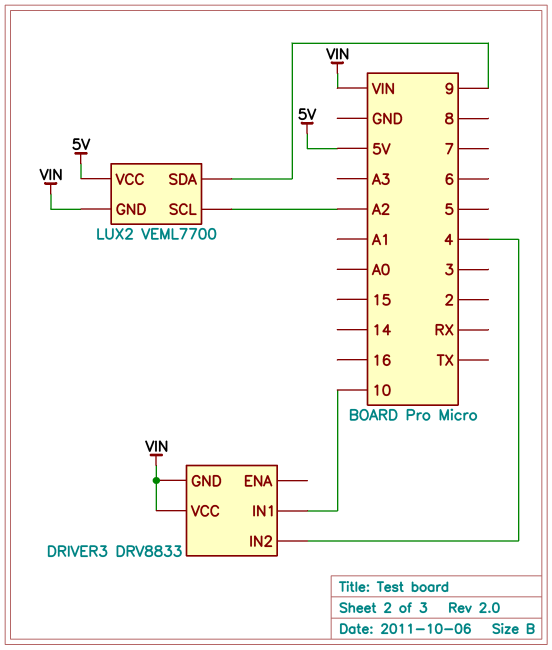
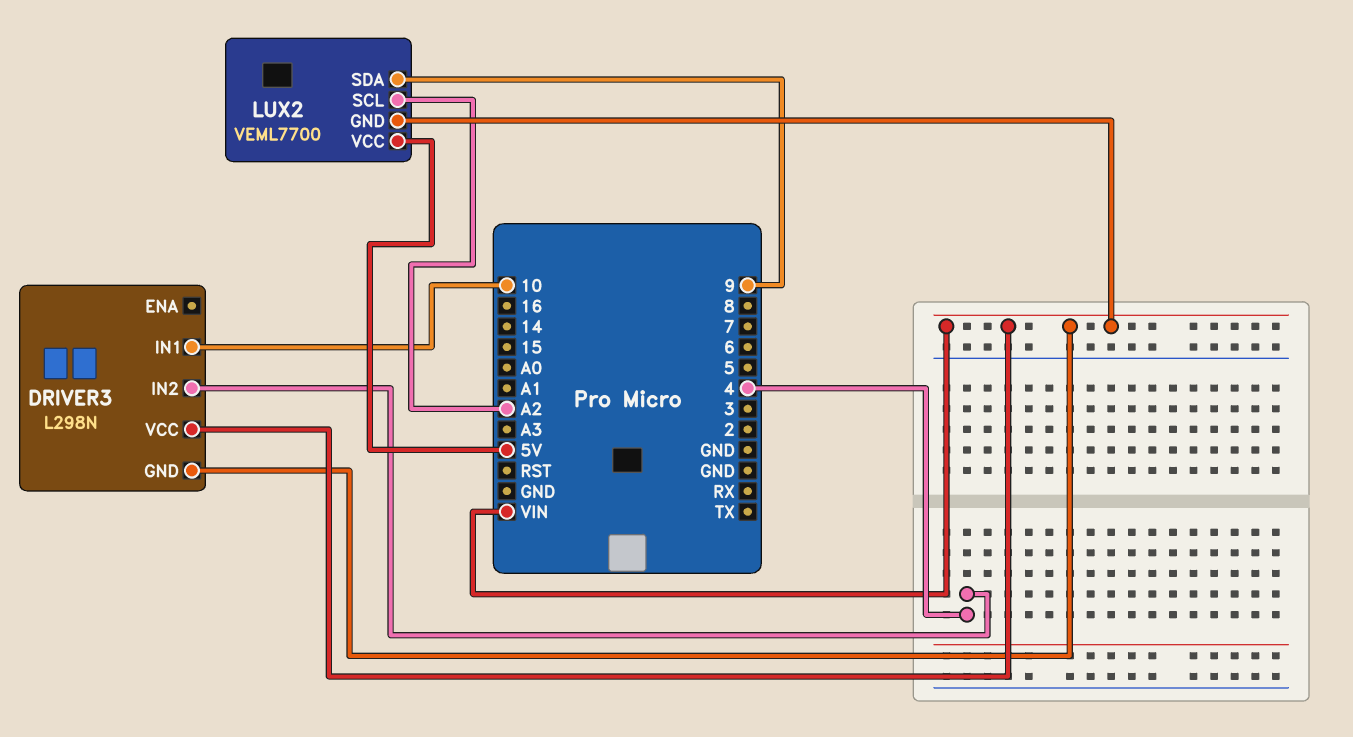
DRIVER3: DRV8833 -> L298N

